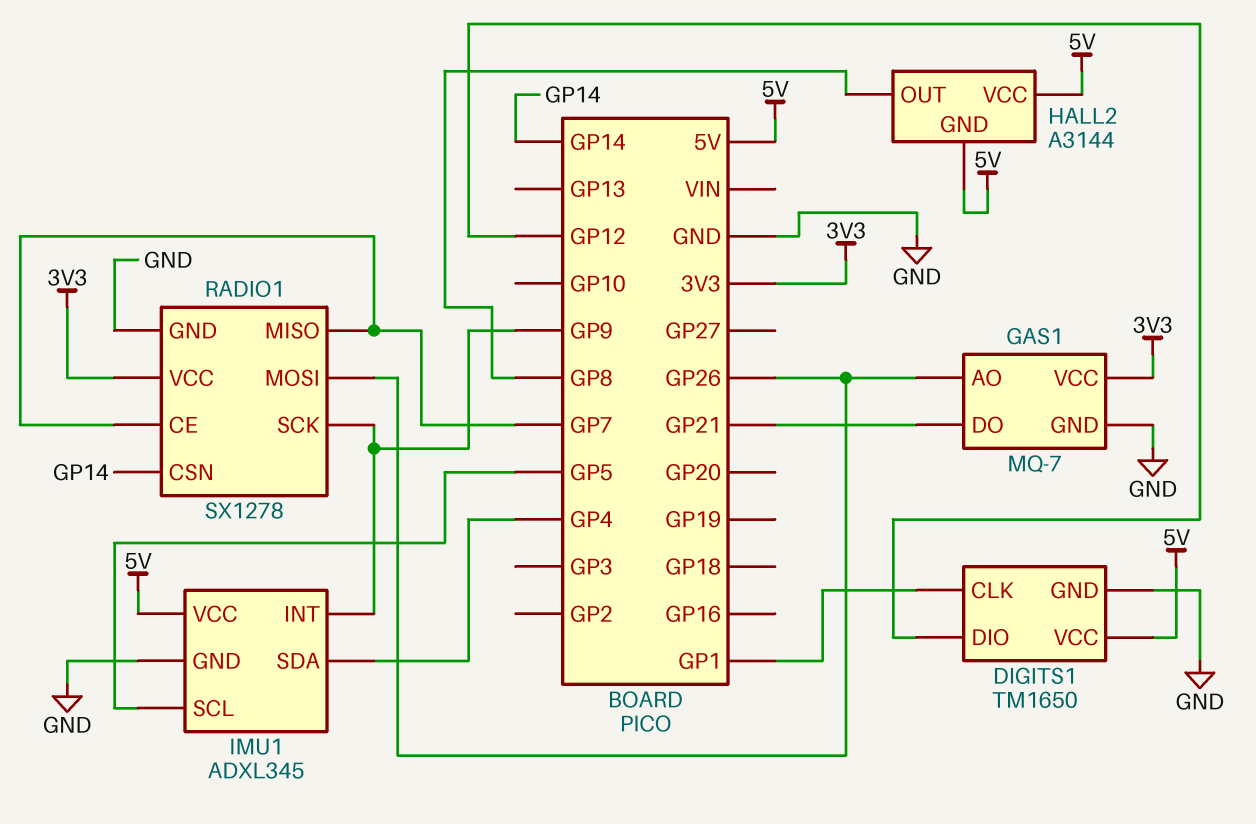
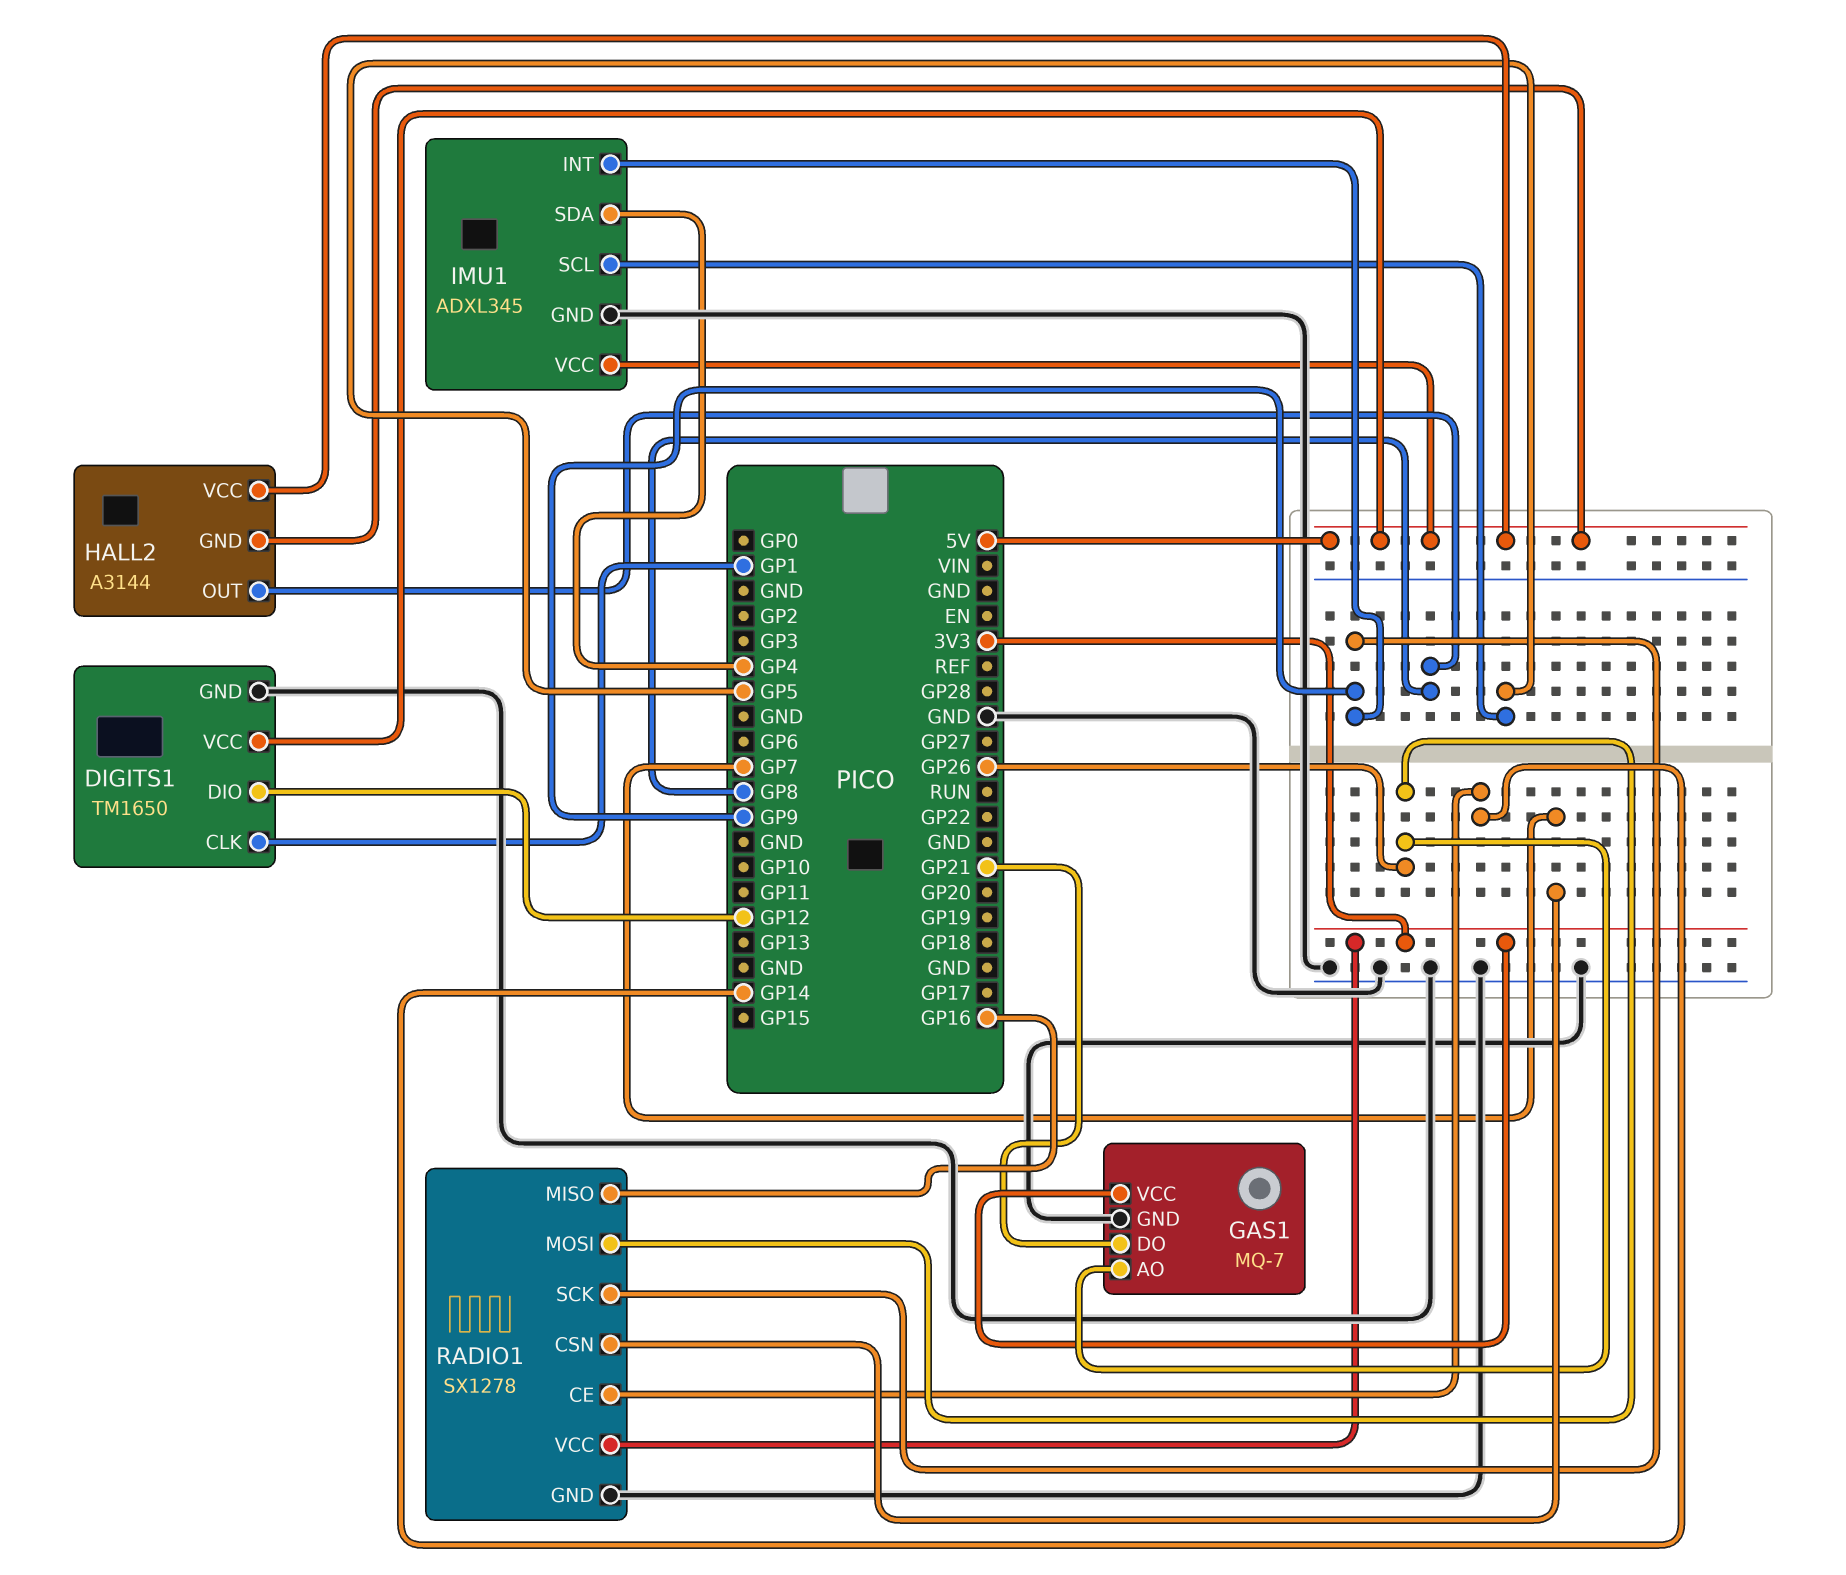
RADIO1 pin CE: GP7 -> GP14
RADIO1 pin CSN: GP14 -> GP7
RADIO1 pin MISO: GP7 -> GP16

